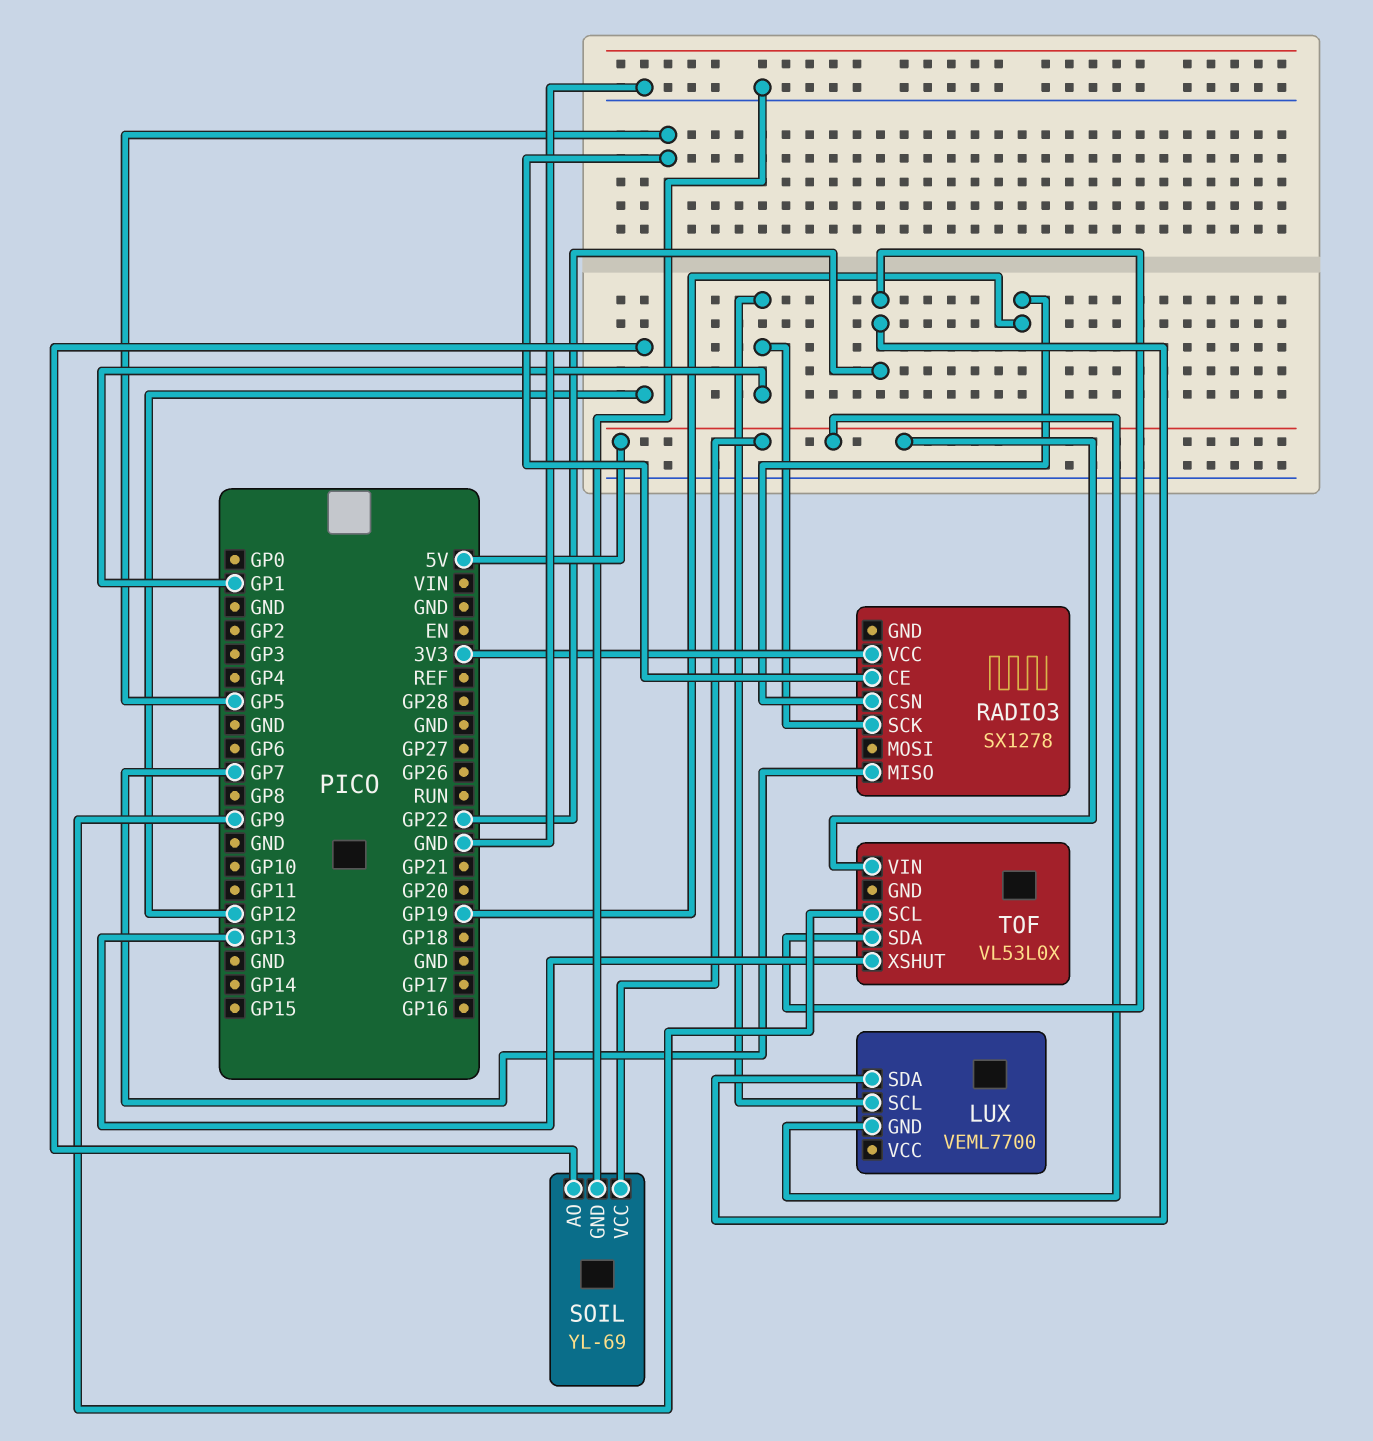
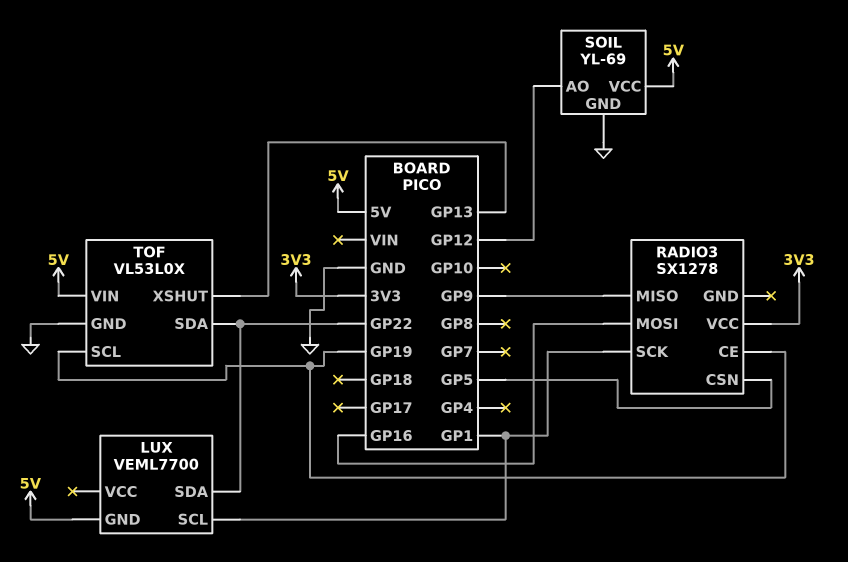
RADIO3 pin CE: GP5 -> GP19
RADIO3 pin CSN: GP19 -> GP5
RADIO3 pin MISO: GP7 -> GP9
RADIO3 pin MOSI: none -> GP16
TOF pin GND: none -> GND
TOF pin SCL: GP9 -> GP19

